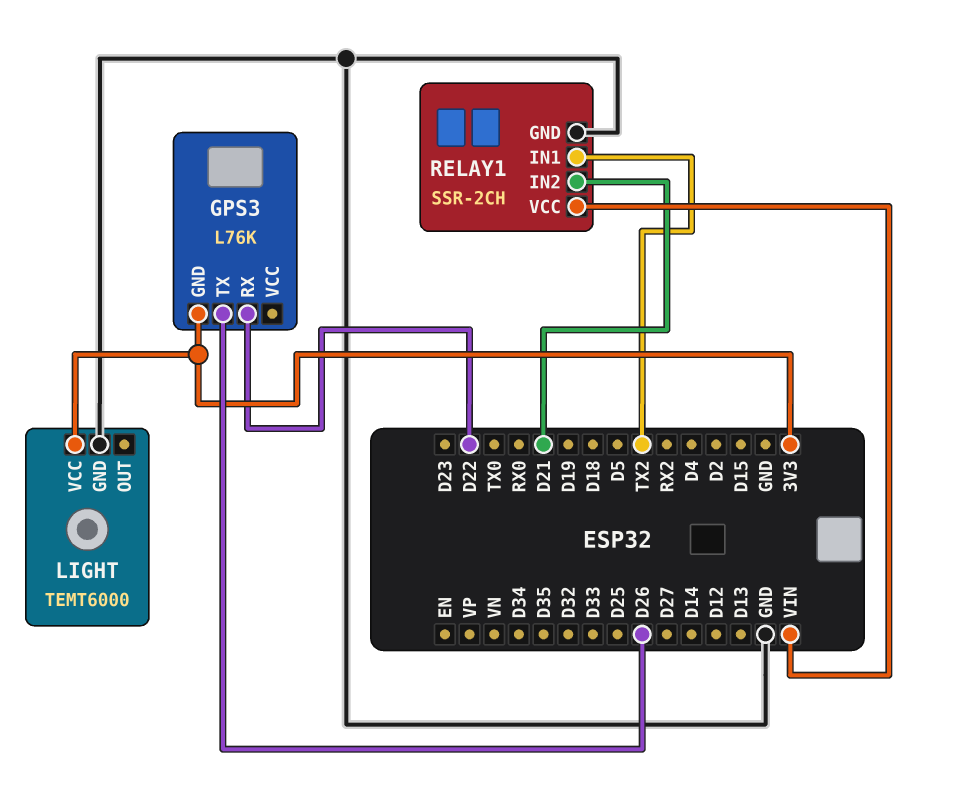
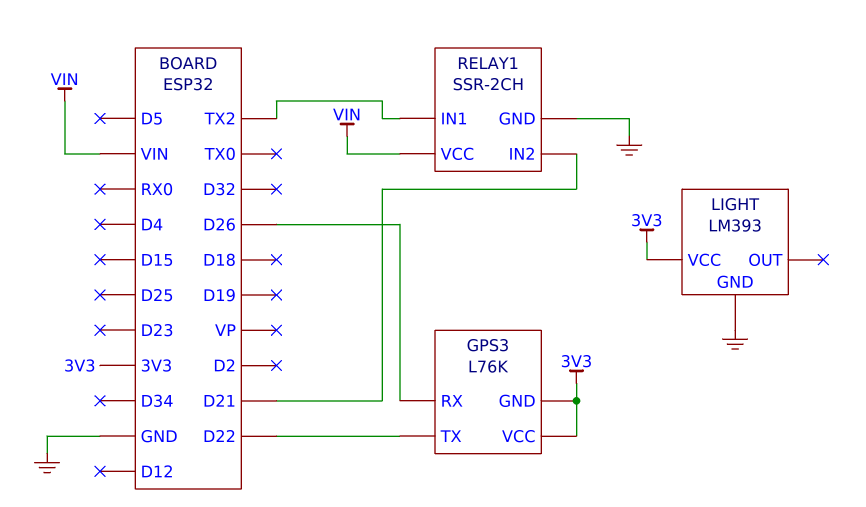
GPS3 pin RX: D22 -> D26
GPS3 pin TX: D26 -> D22
GPS3 pin VCC: none -> 3V3
LIGHT: TEMT6000 -> LM393

